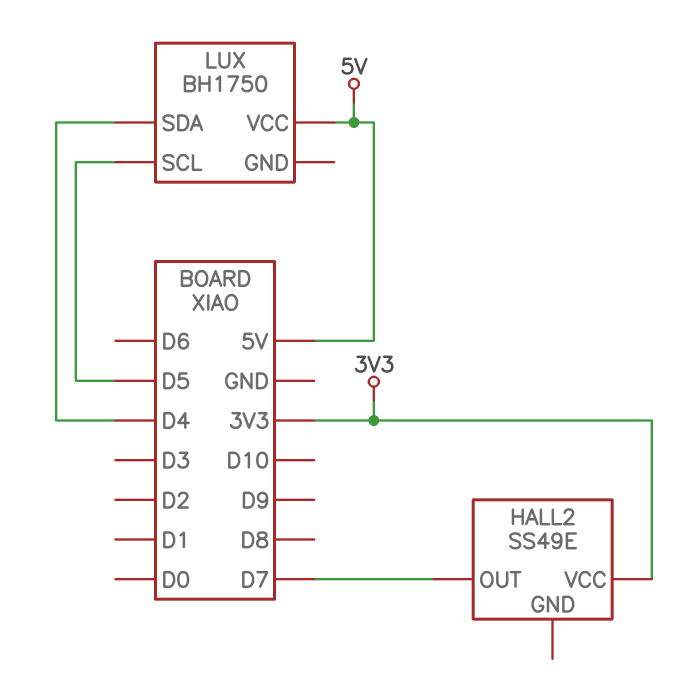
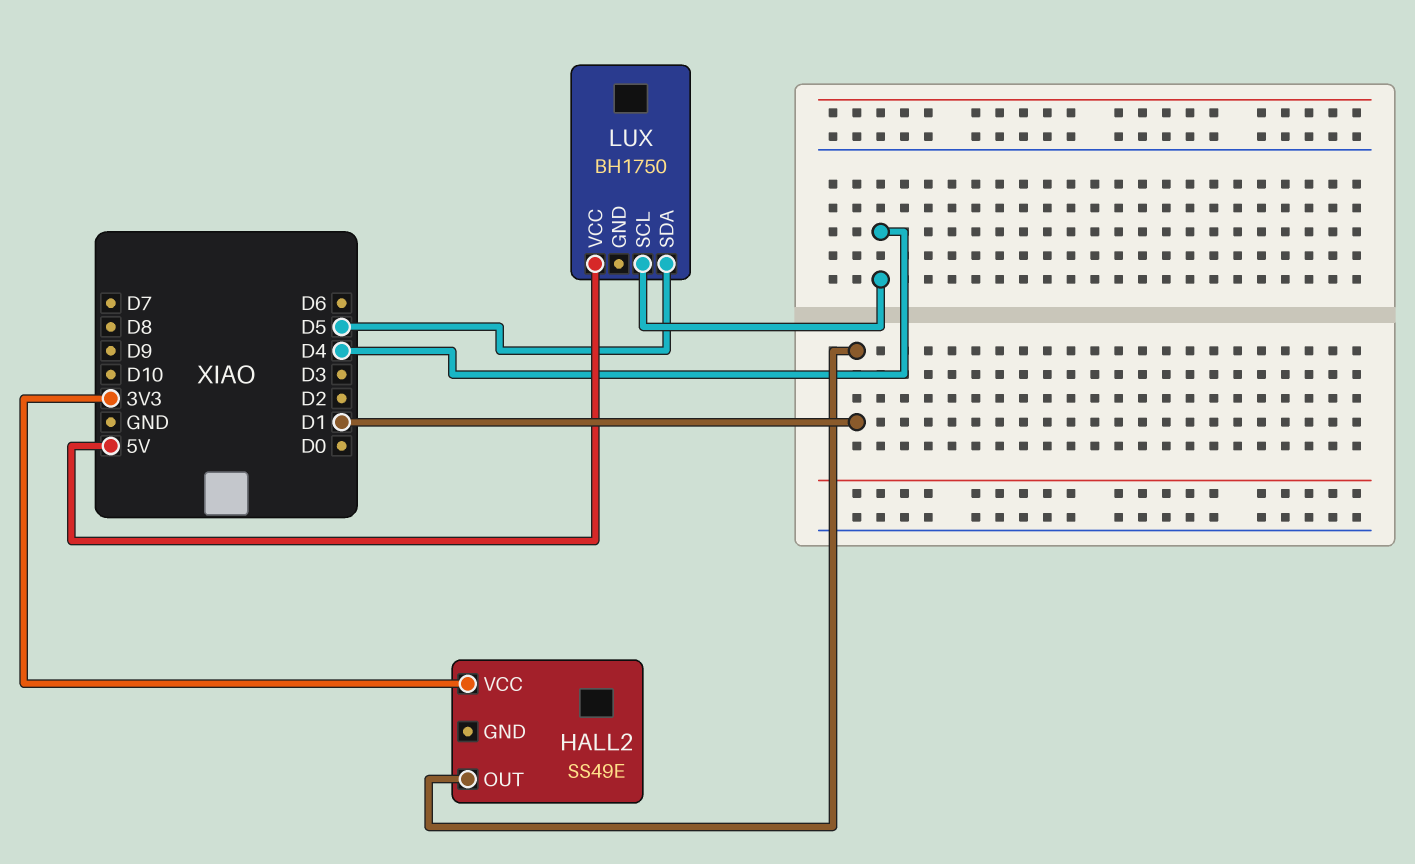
HALL2 pin OUT: D7 -> D1
LUX pin SCL: D5 -> D4
LUX pin SDA: D4 -> D5

